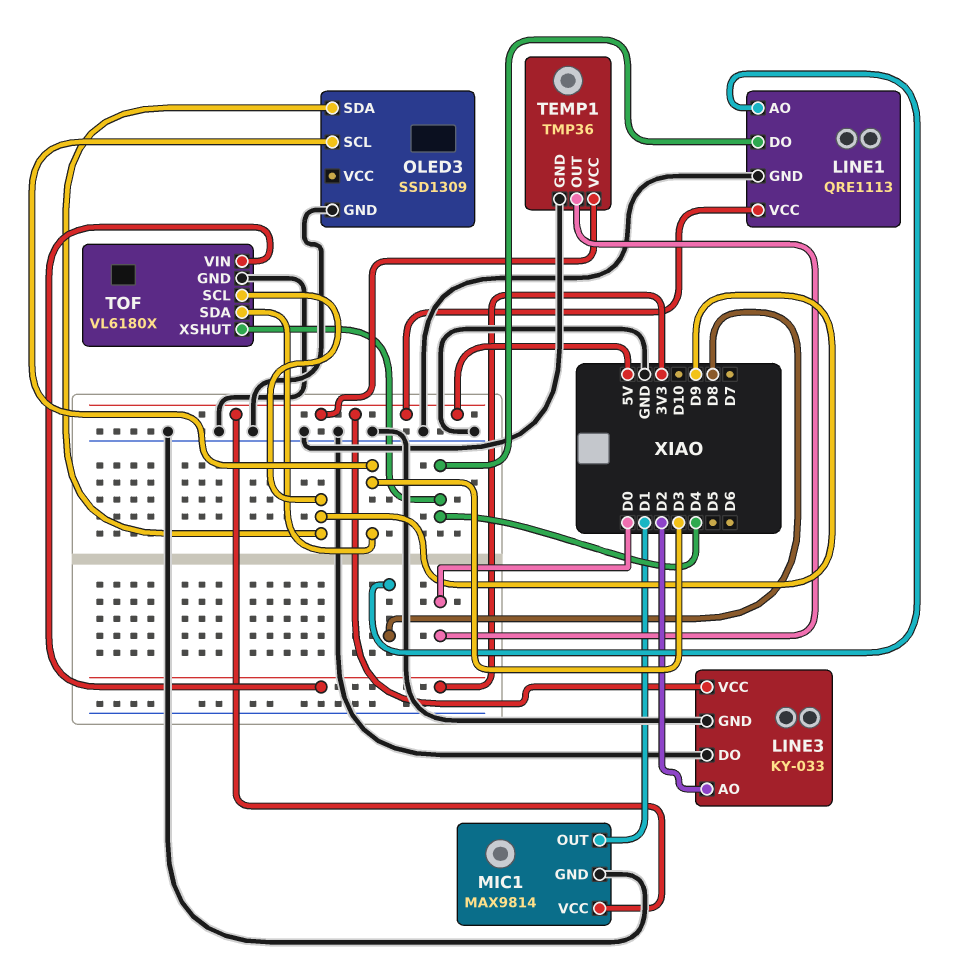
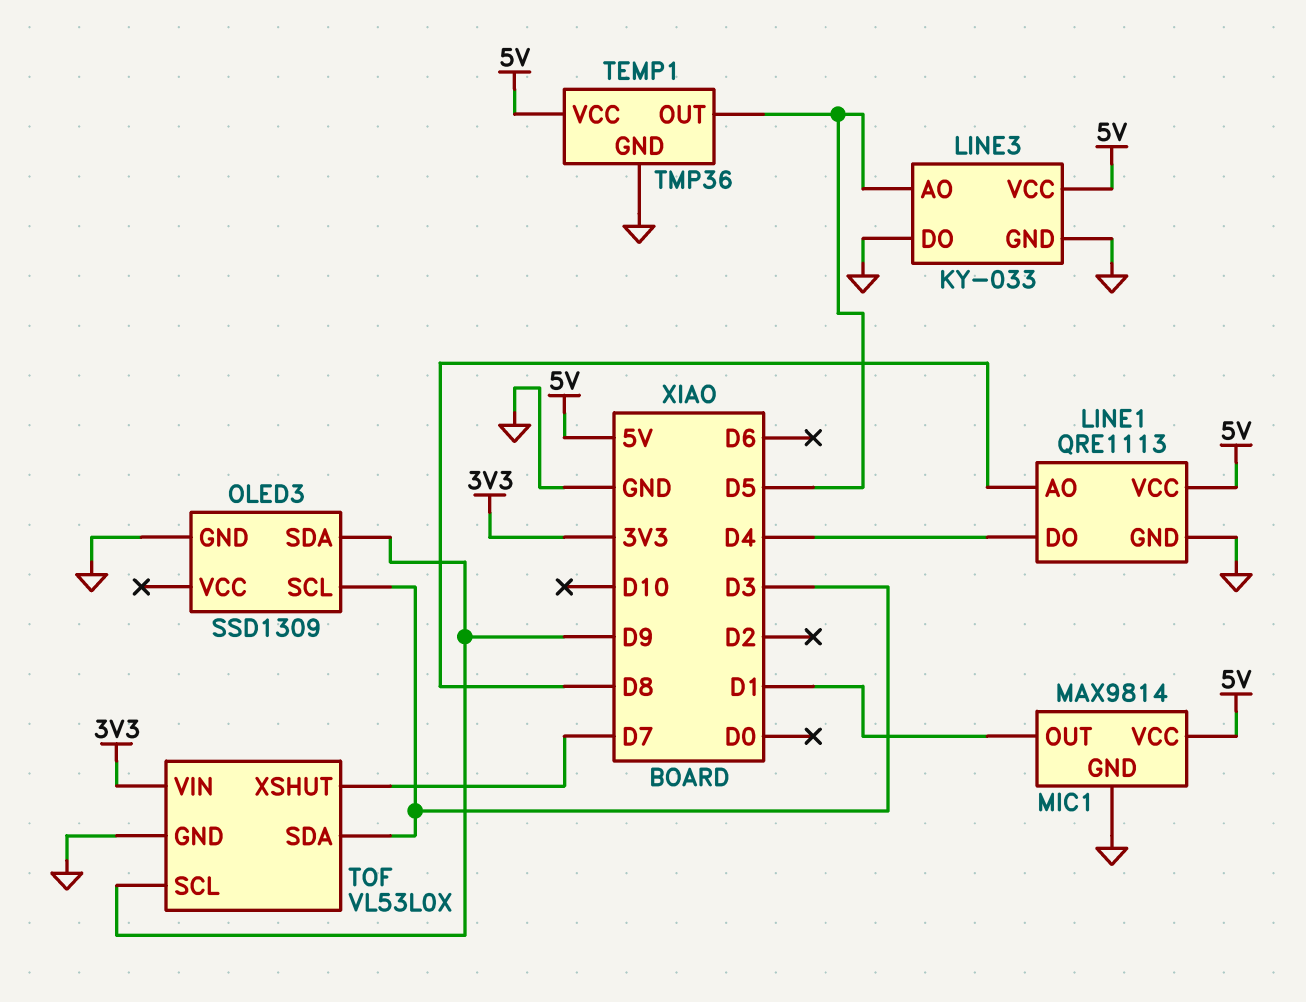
LINE3 pin AO: D2 -> D5
TEMP1 pin OUT: D0 -> D5
TOF: VL6180X -> VL53L0X
TOF pin XSHUT: D4 -> D7

